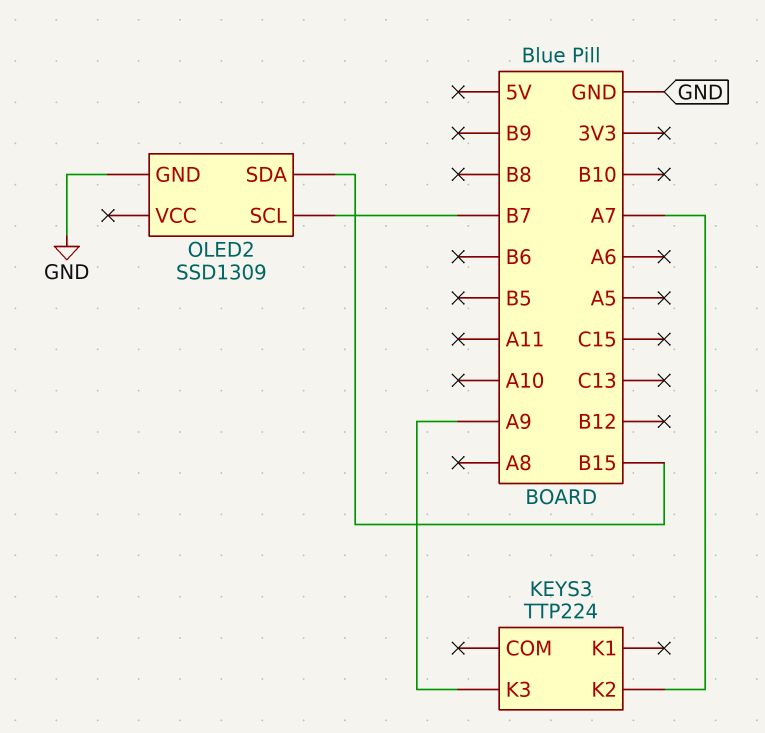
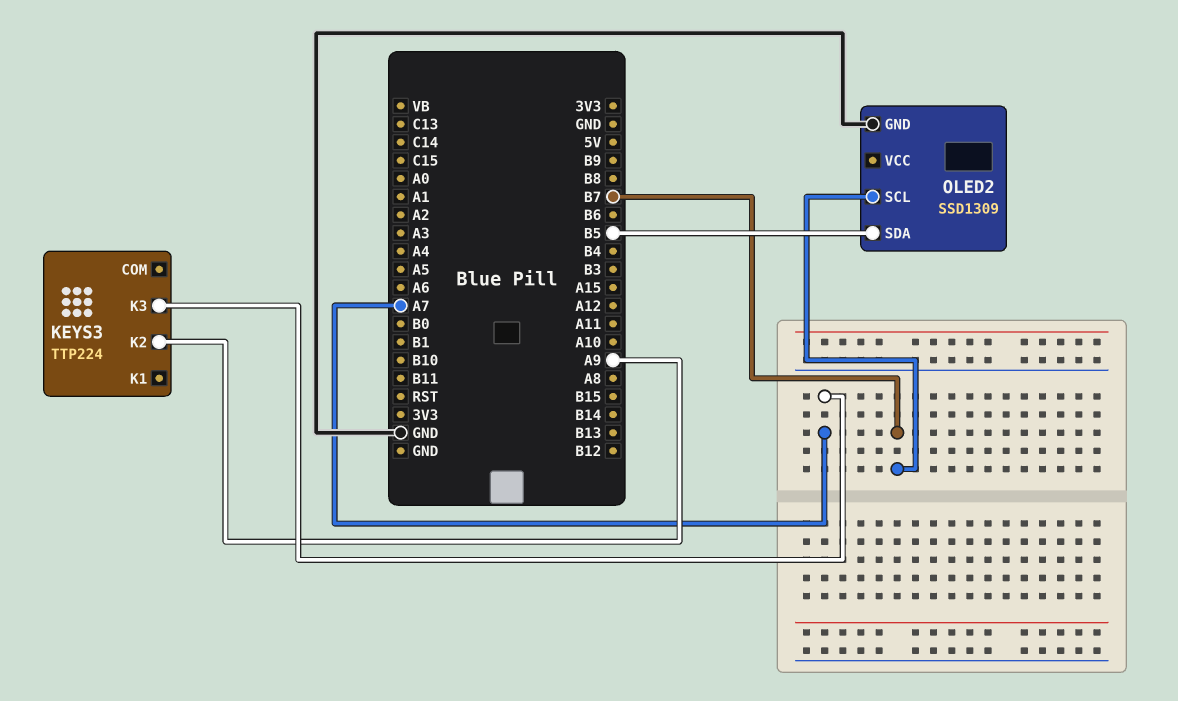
KEYS3 pin K2: A7 -> A9
KEYS3 pin K3: A9 -> A7
OLED2 pin SDA: B15 -> B5

